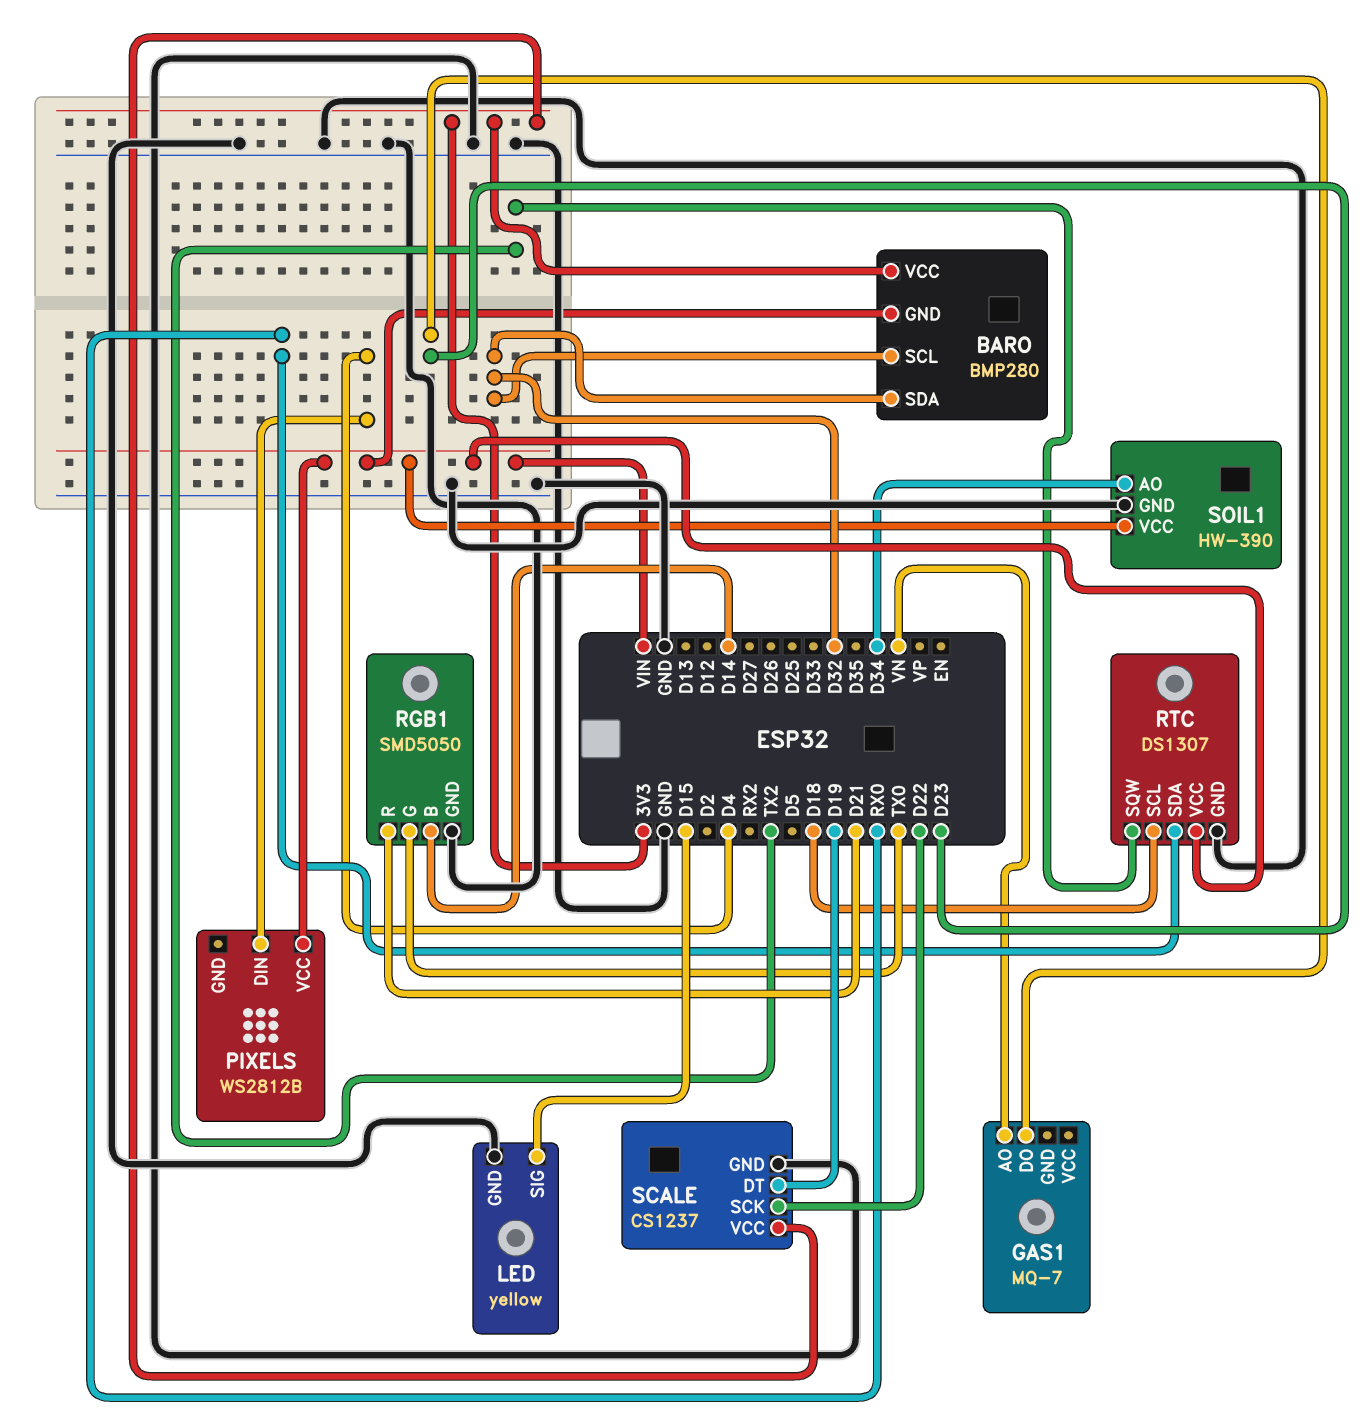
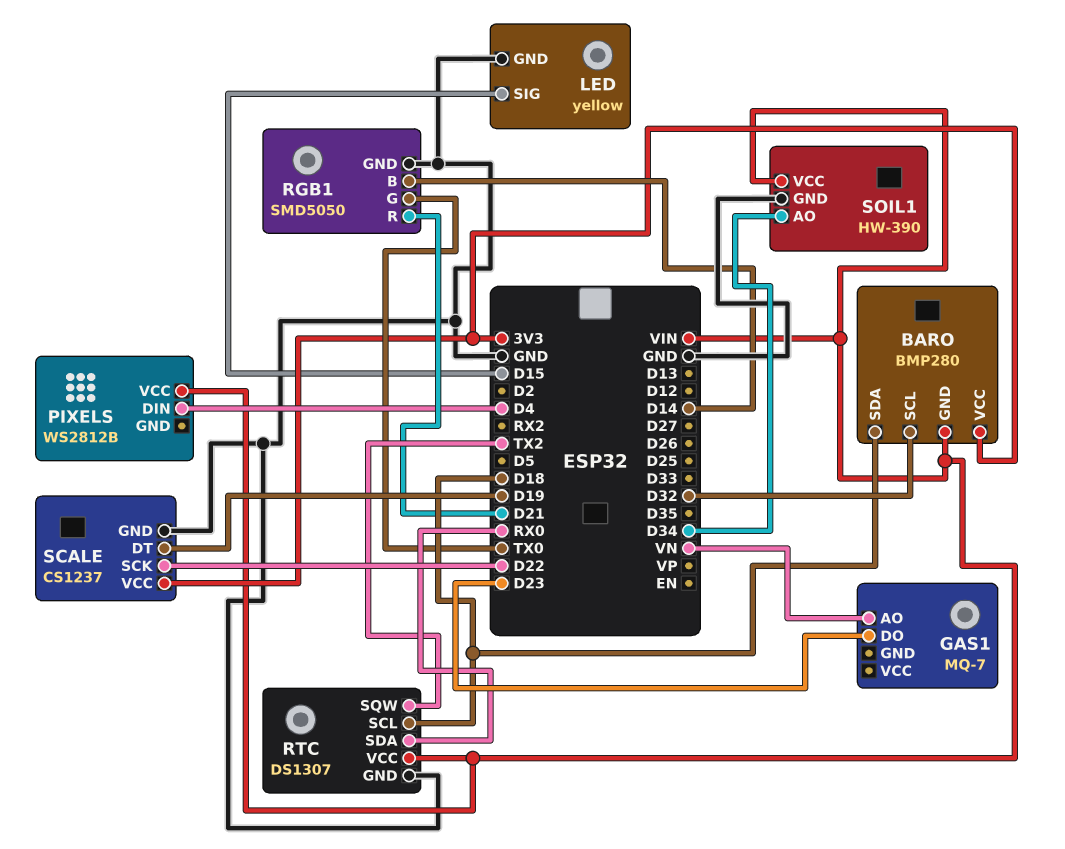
BARO pin SDA: D32 -> D18

